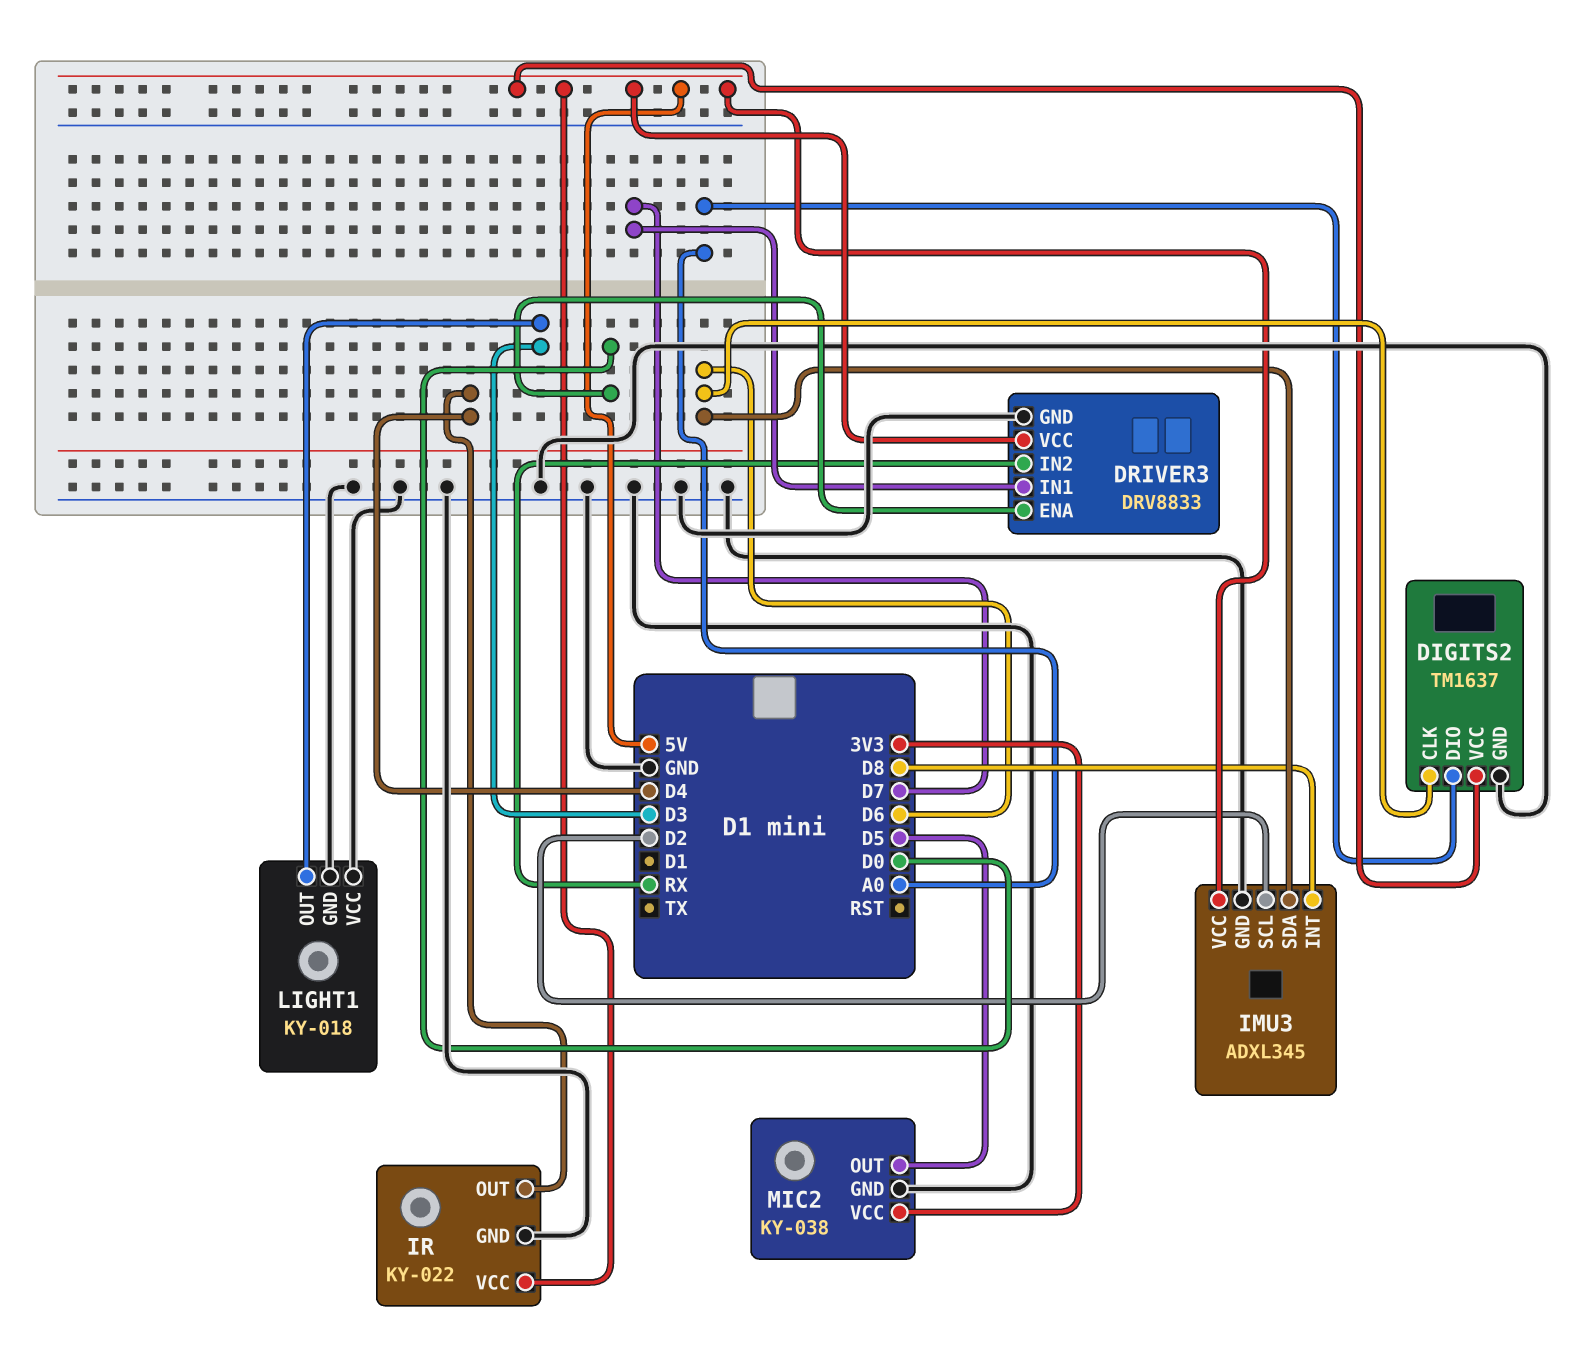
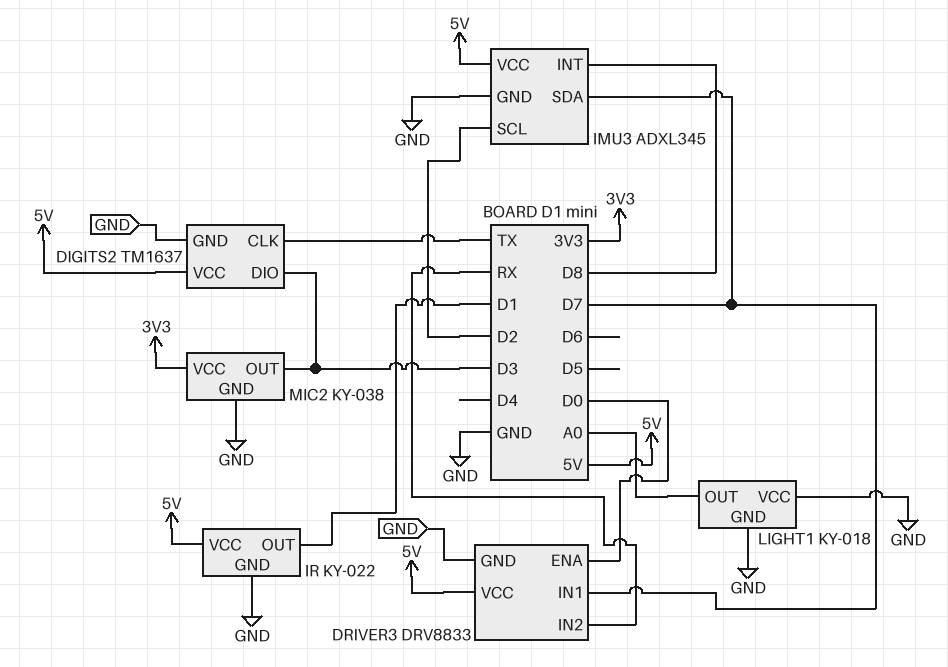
DIGITS2 pin CLK: D6 -> TX
DIGITS2 pin DIO: A0 -> D3
IMU3 pin SDA: D6 -> D7
IR pin OUT: D4 -> D1
LIGHT1 pin OUT: D3 -> A0
MIC2 pin OUT: D5 -> D3

